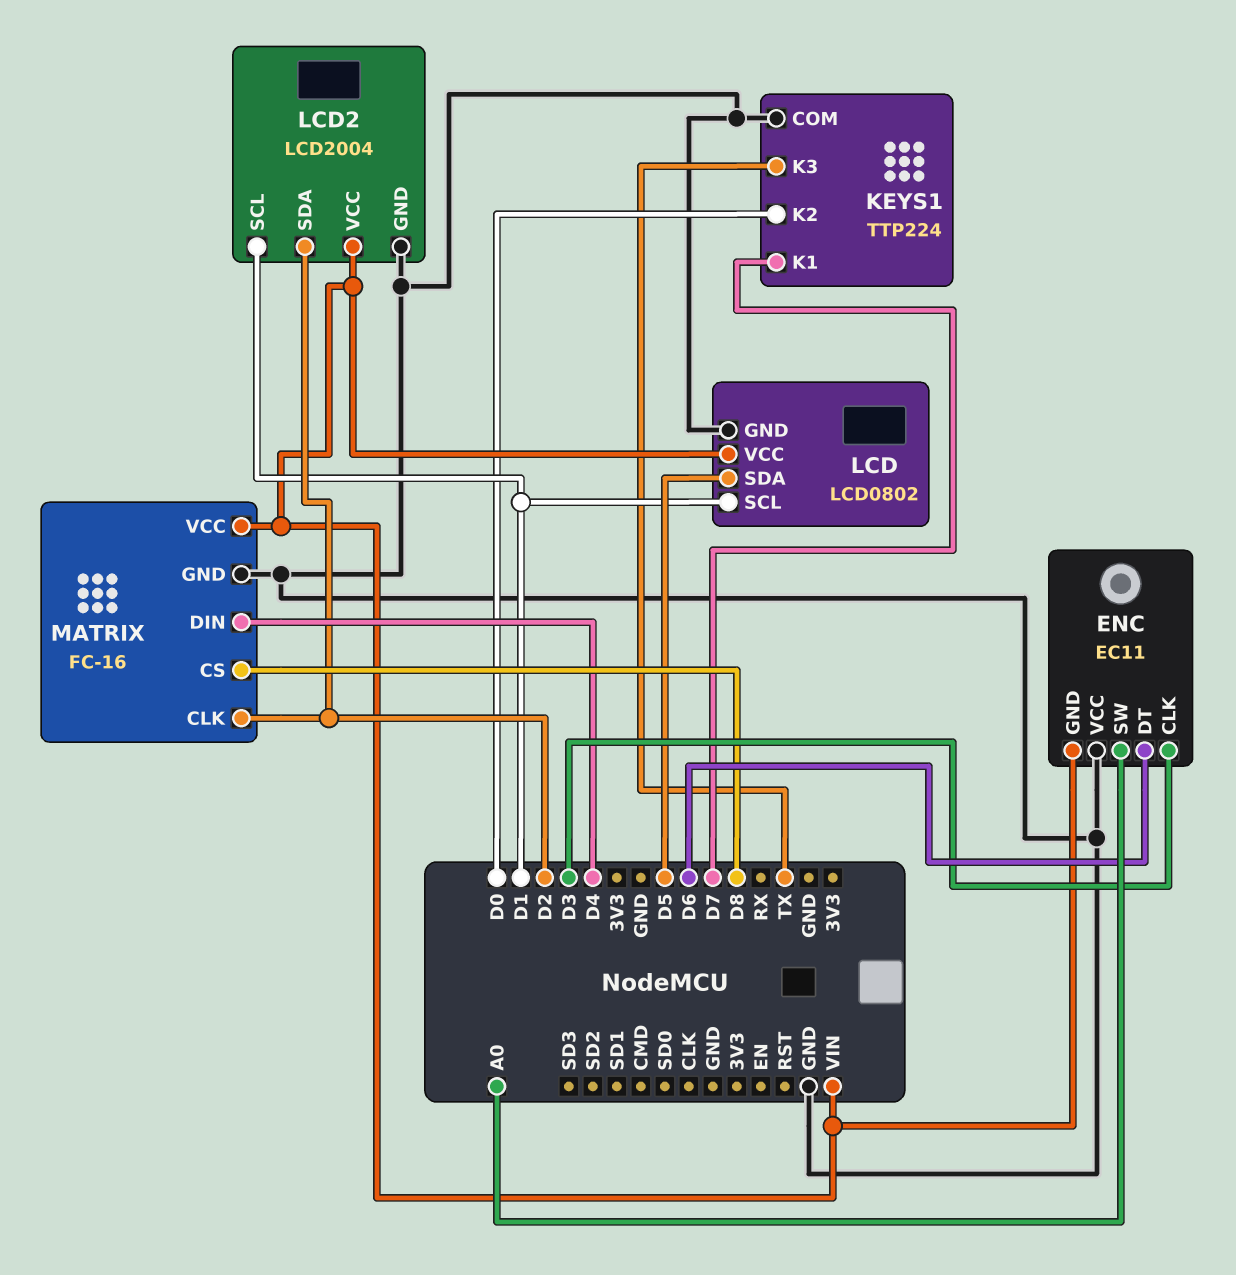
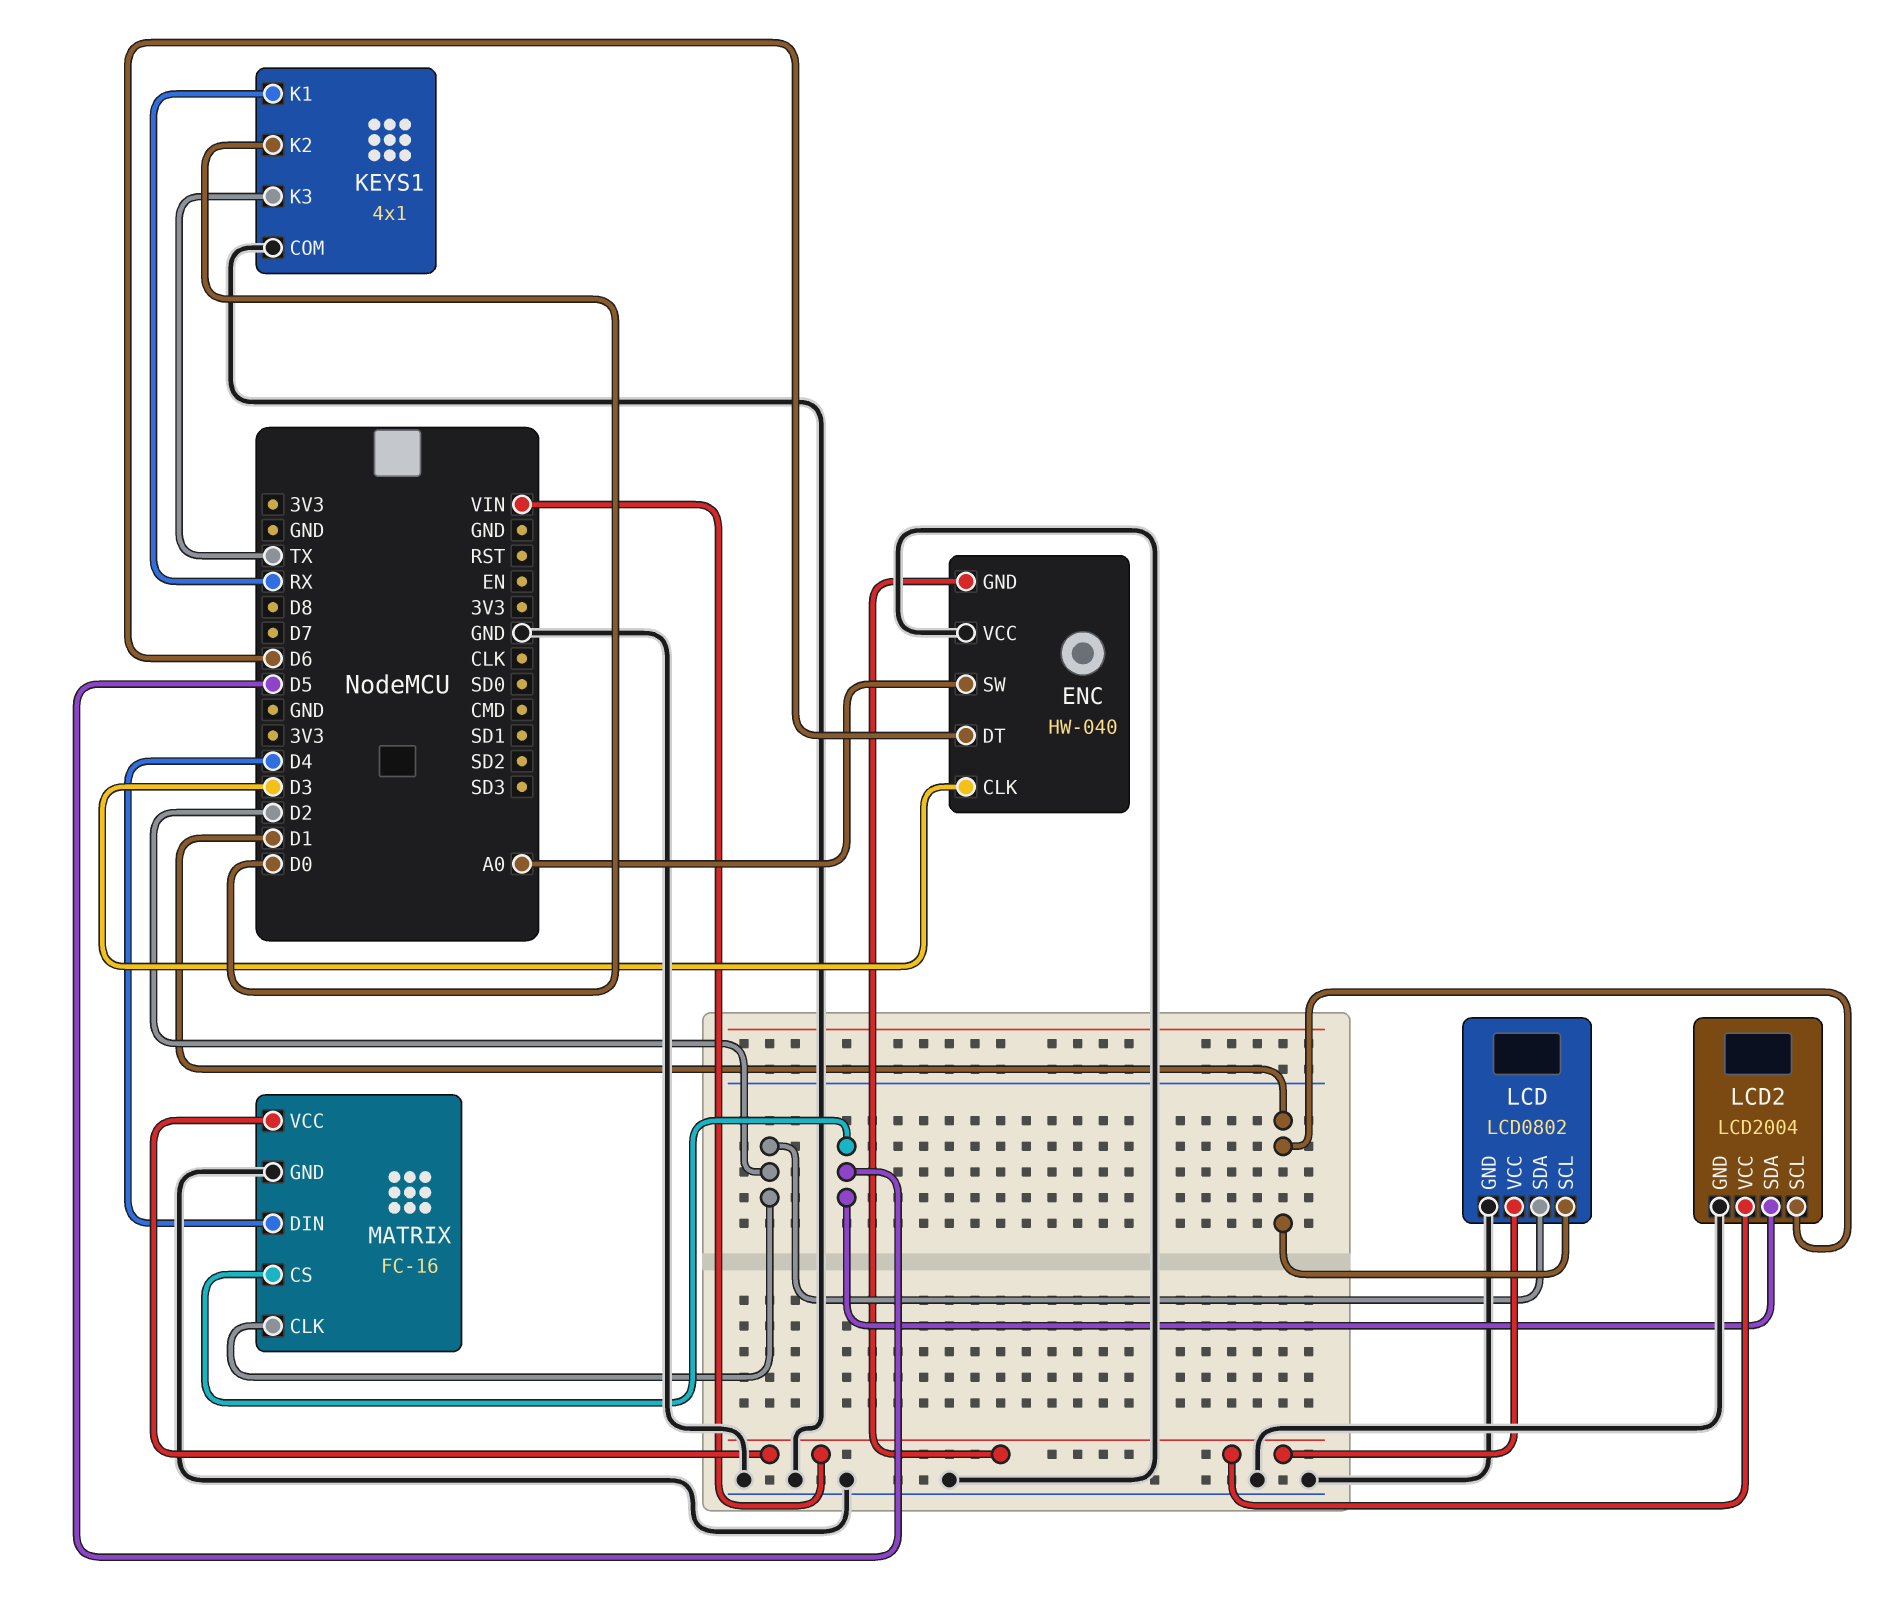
ENC: EC11 -> HW-040
KEYS1: TTP224 -> 4x1
KEYS1 pin K1: D7 -> RX
LCD pin SDA: D5 -> D2
LCD2 pin SDA: D2 -> D5
MATRIX pin CS: D8 -> D5

